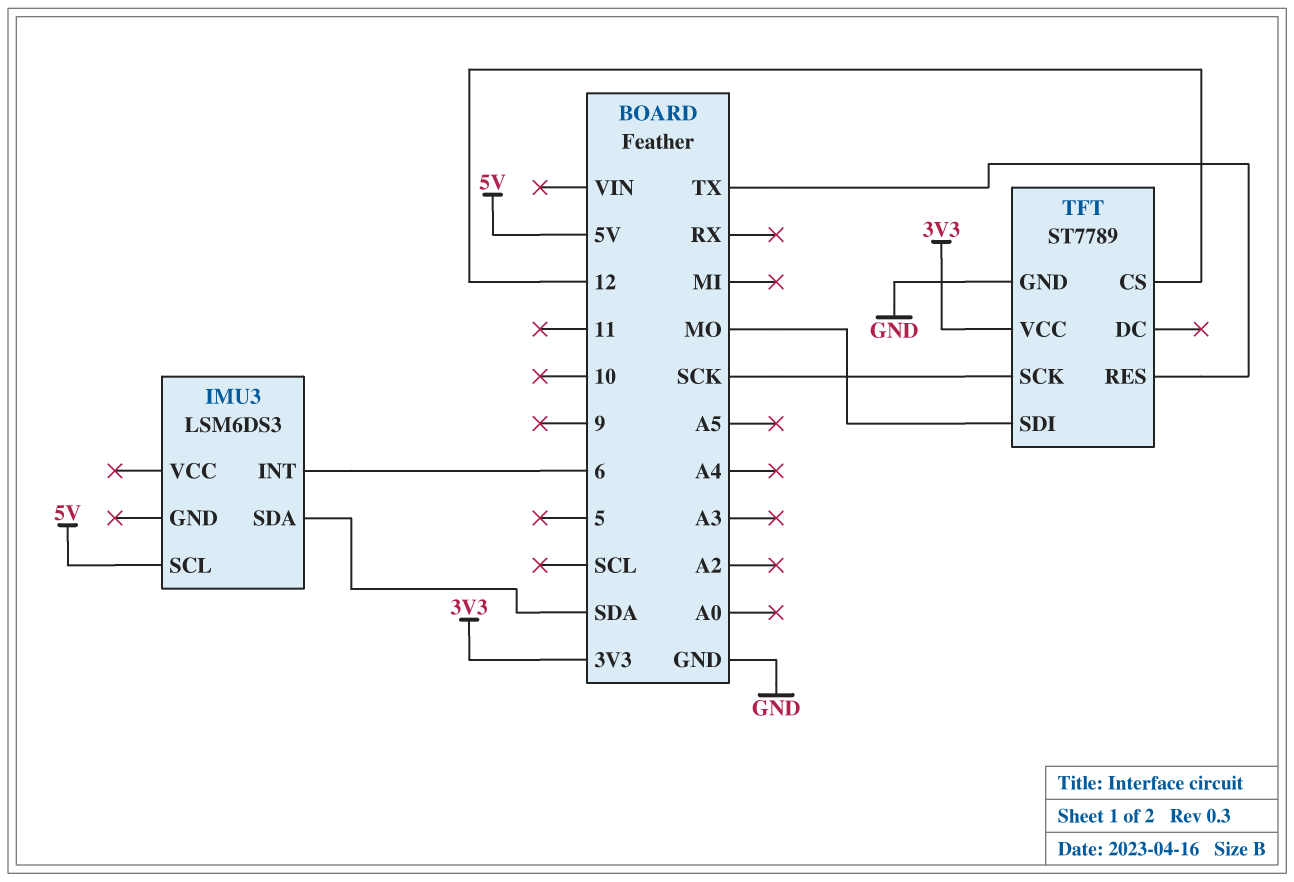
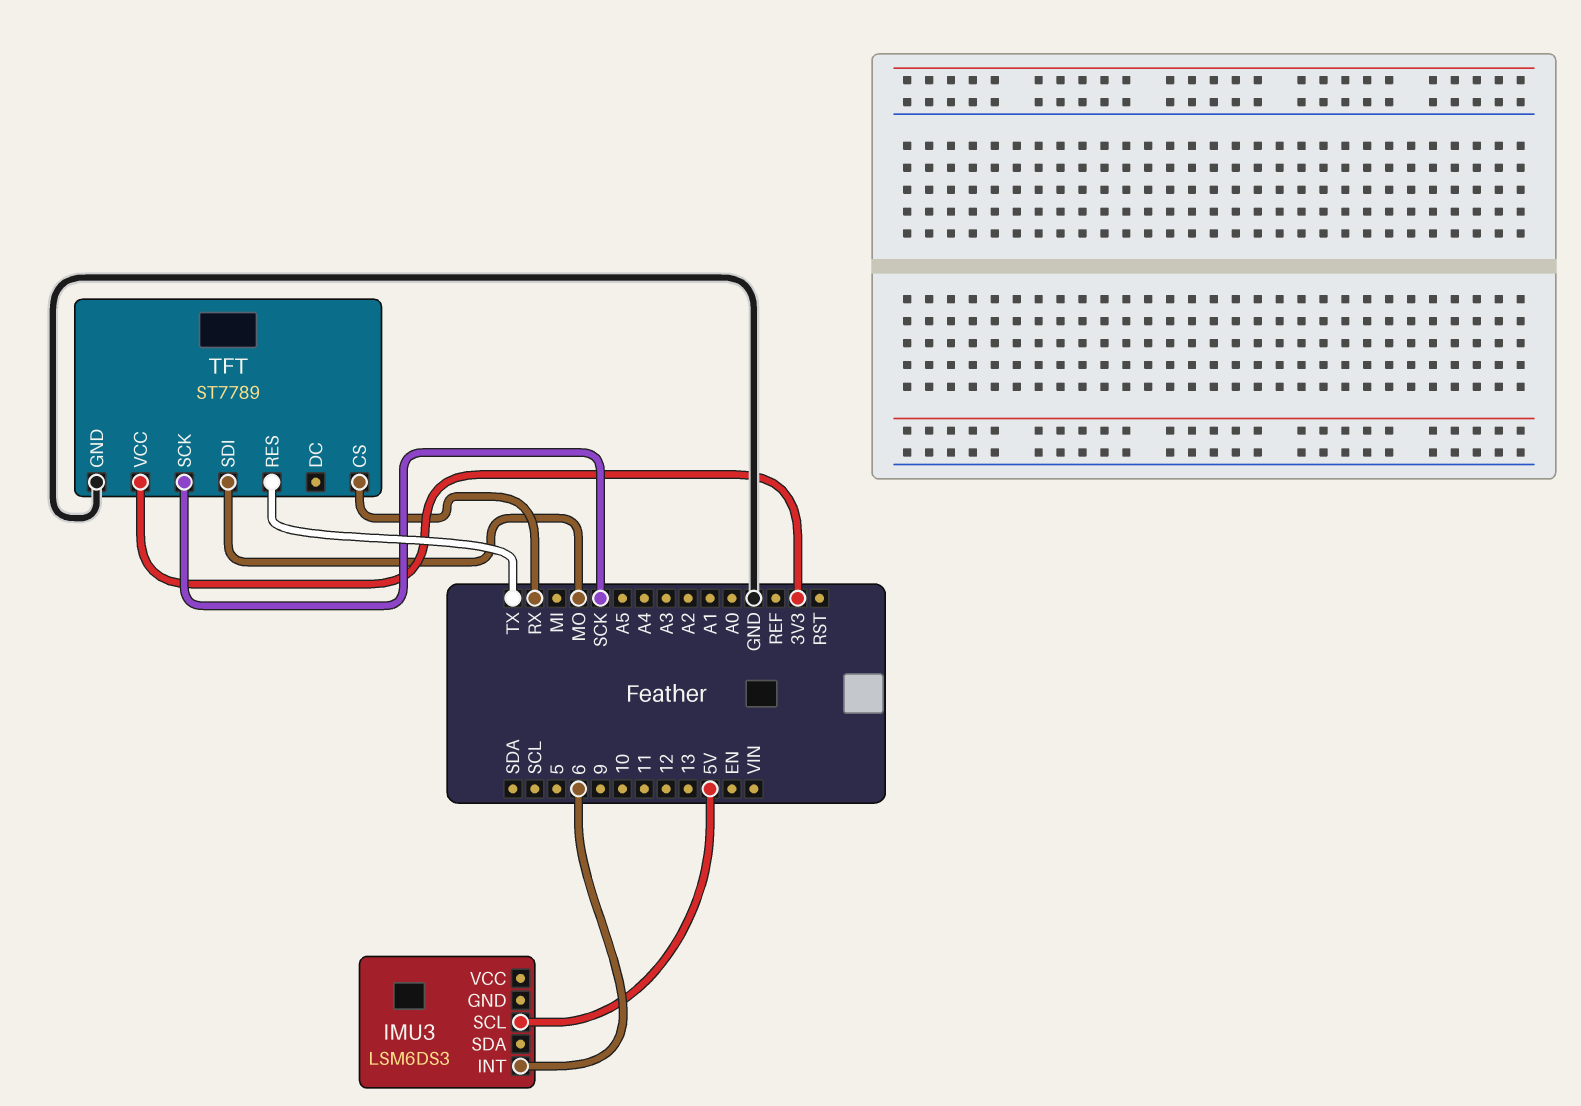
IMU3 pin SDA: SDA -> none
TFT pin CS: 12 -> RX

